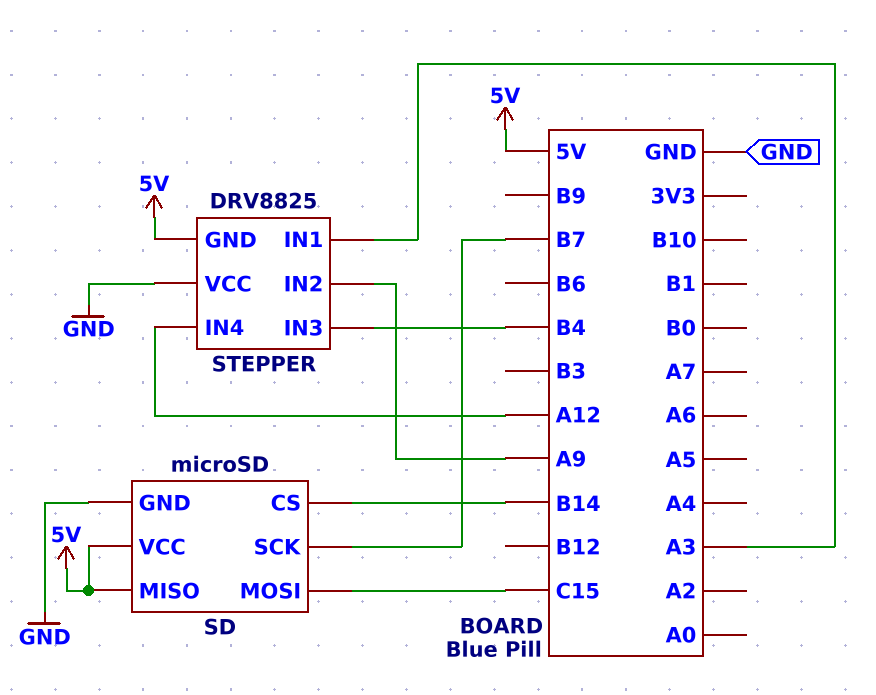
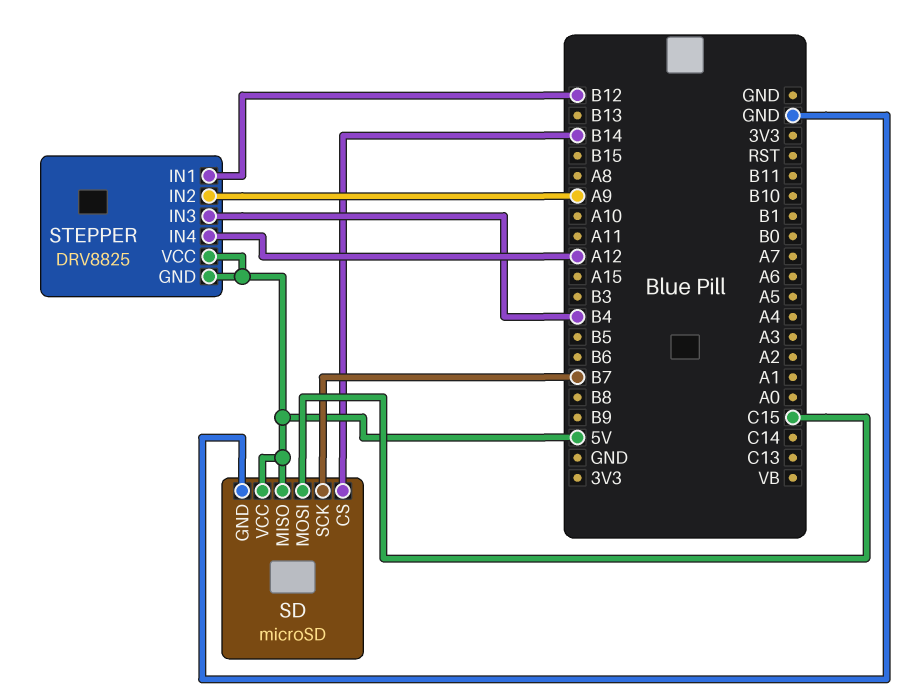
STEPPER pin IN1: A3 -> B12
STEPPER pin VCC: GND -> 5V

